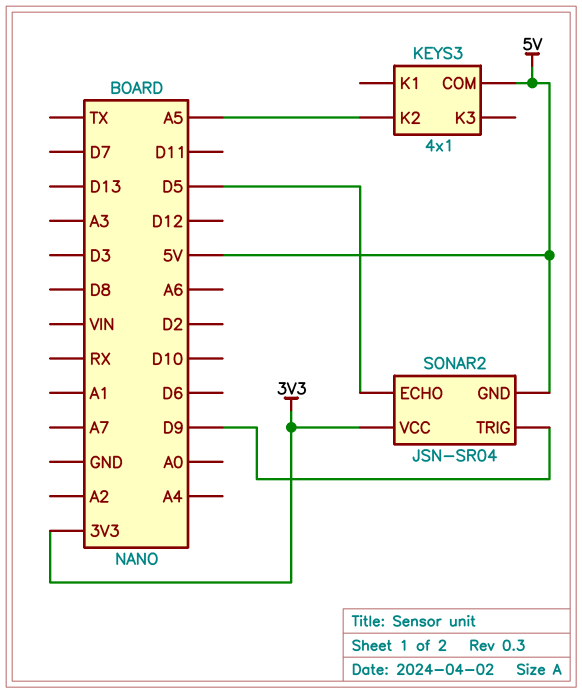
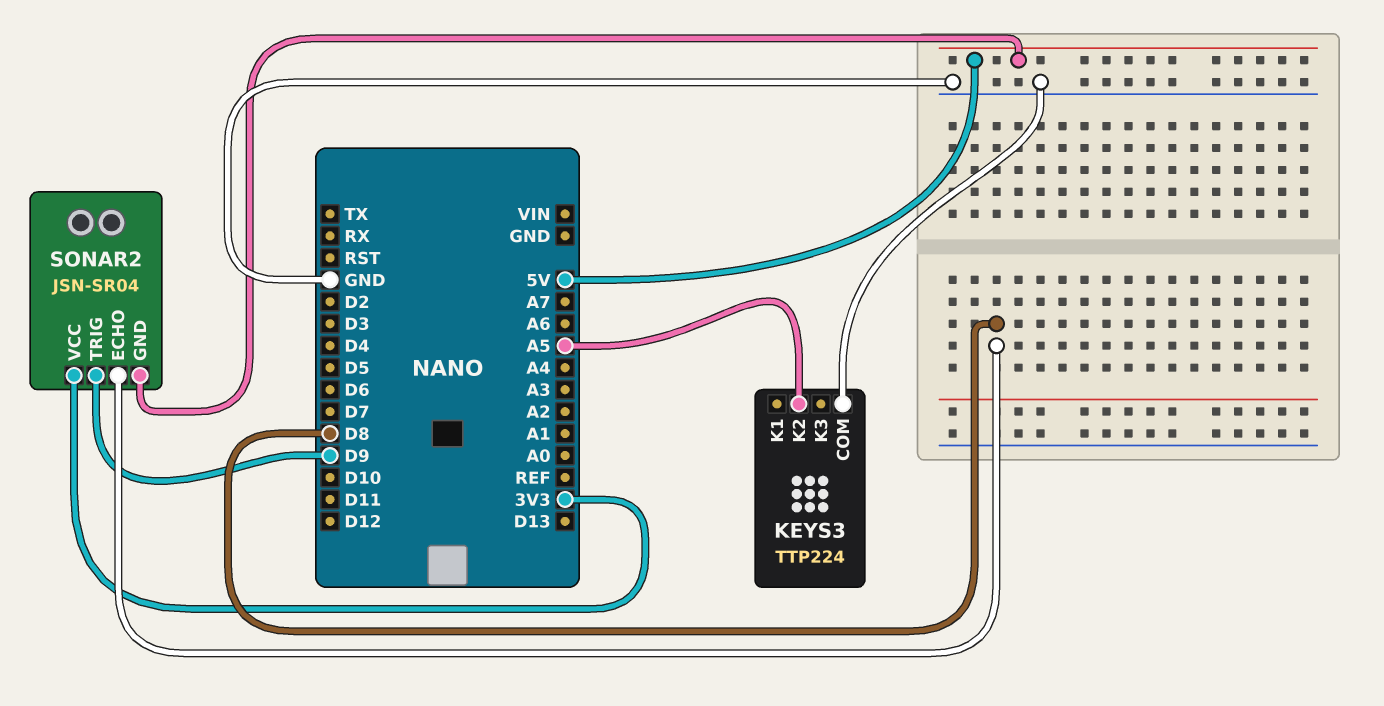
KEYS3: 4x1 -> TTP224
KEYS3 pin COM: 5V -> GND
SONAR2 pin ECHO: D5 -> D8

